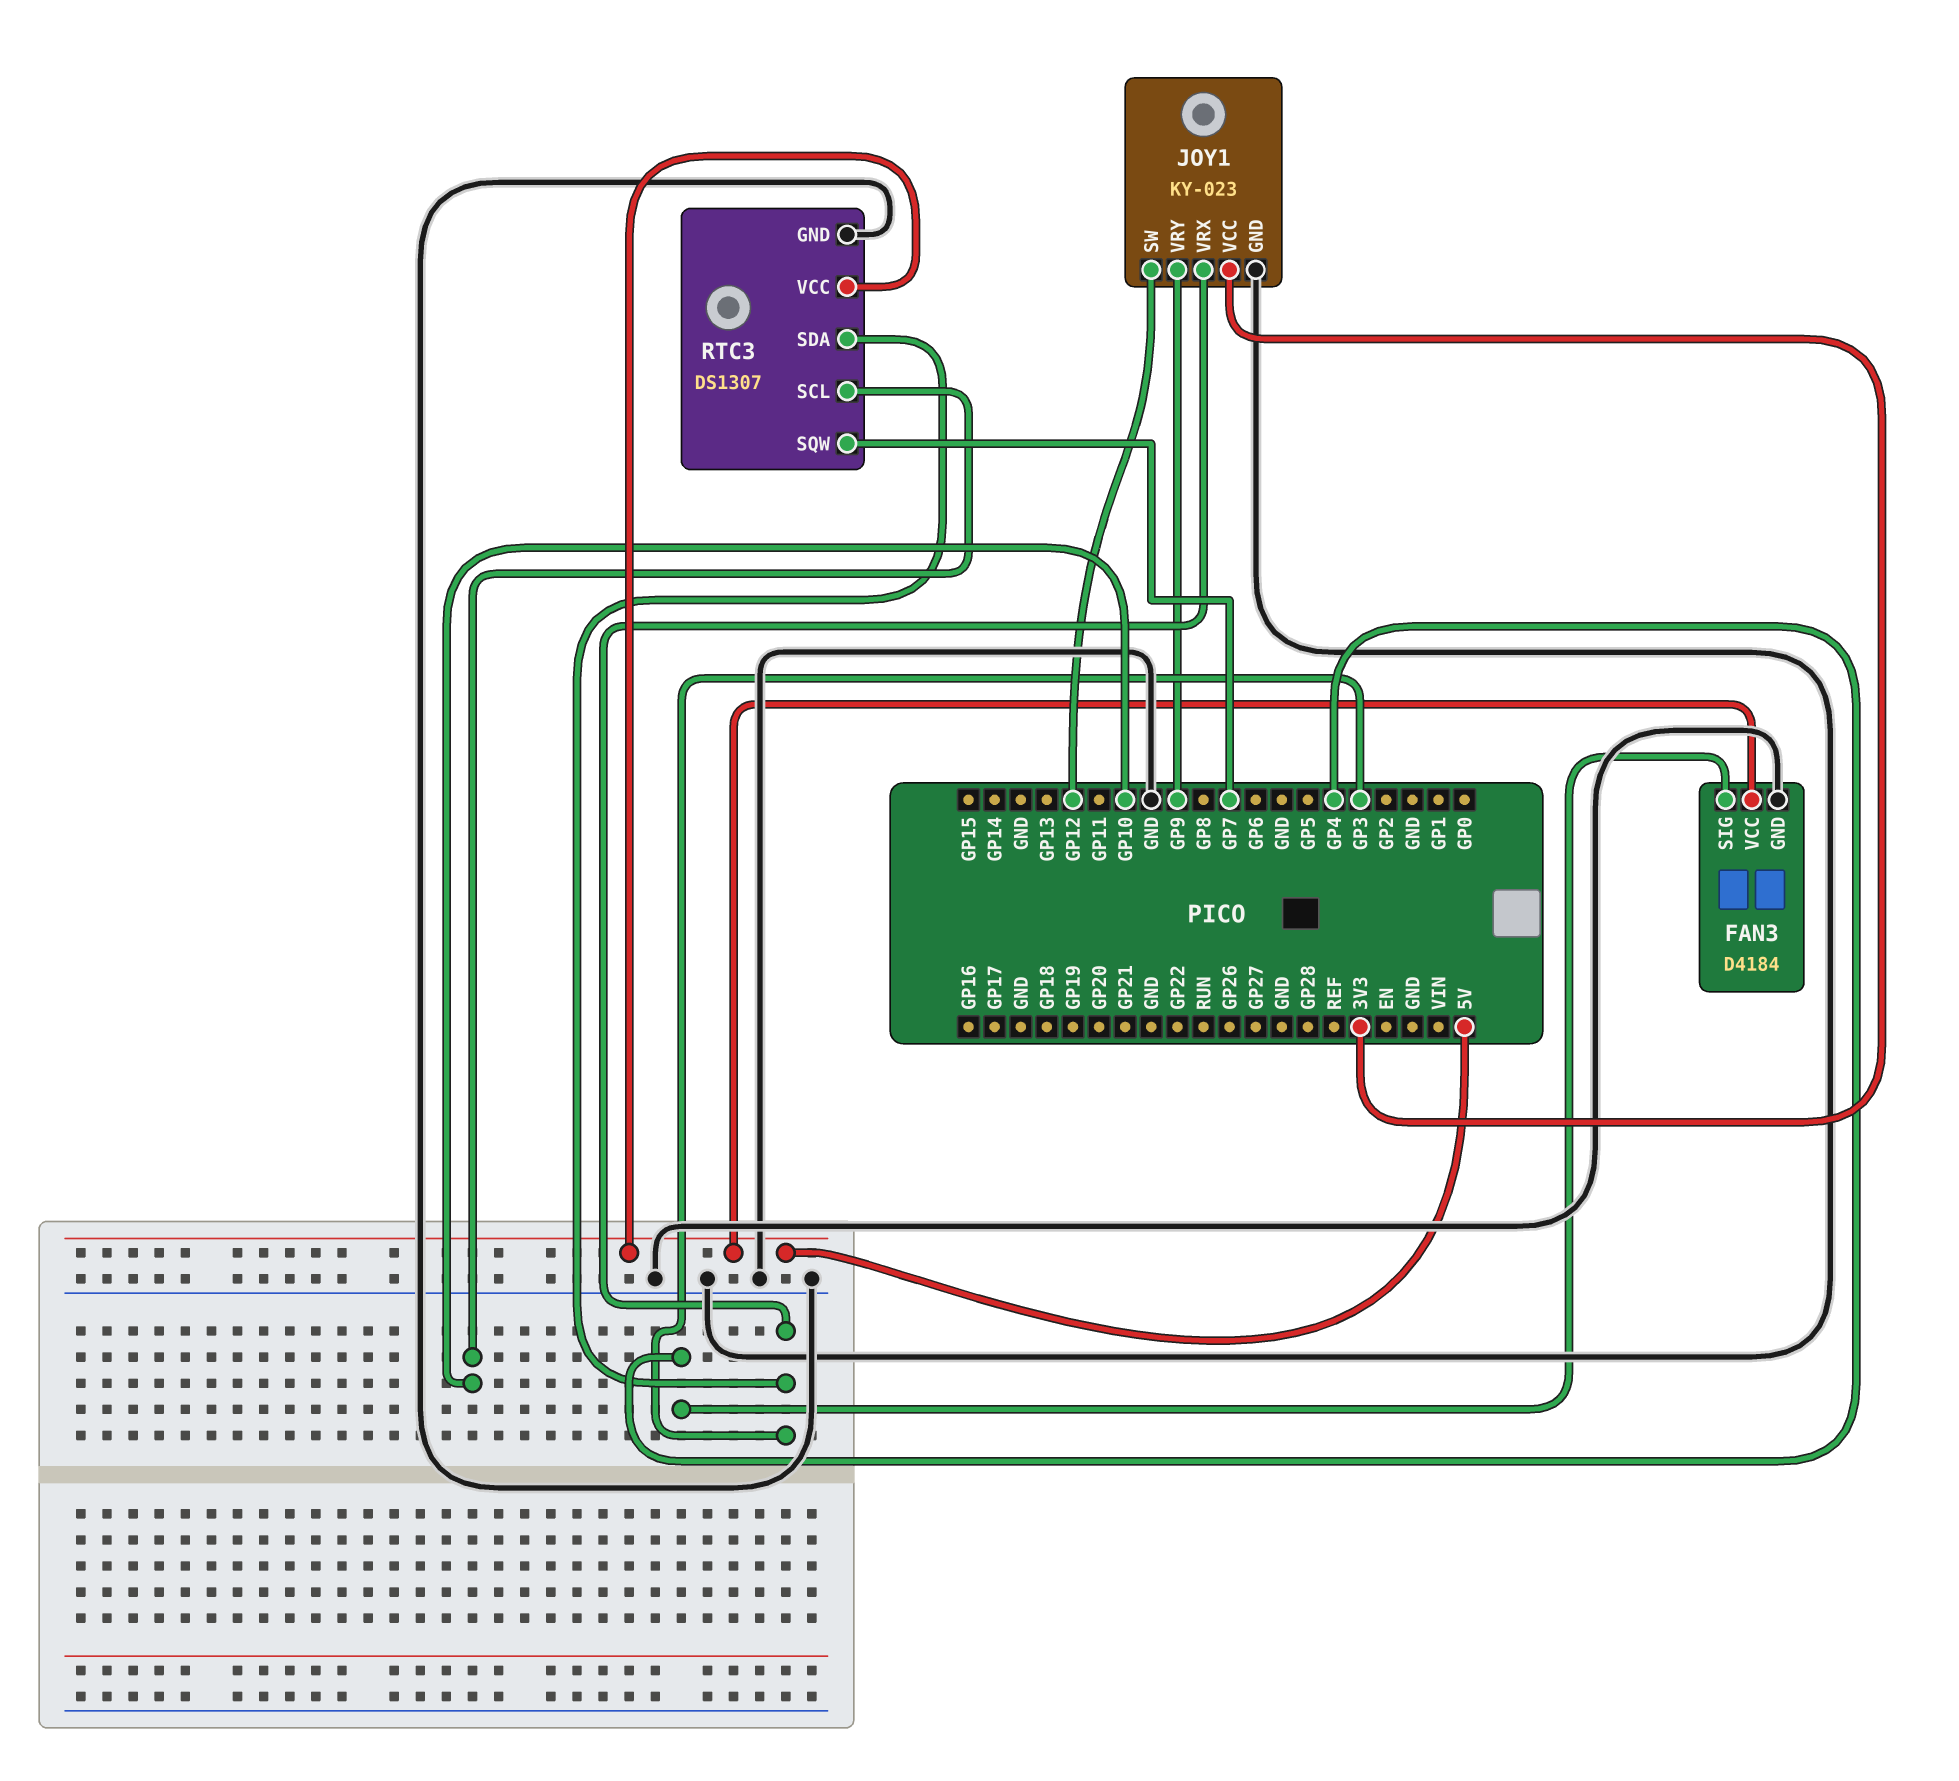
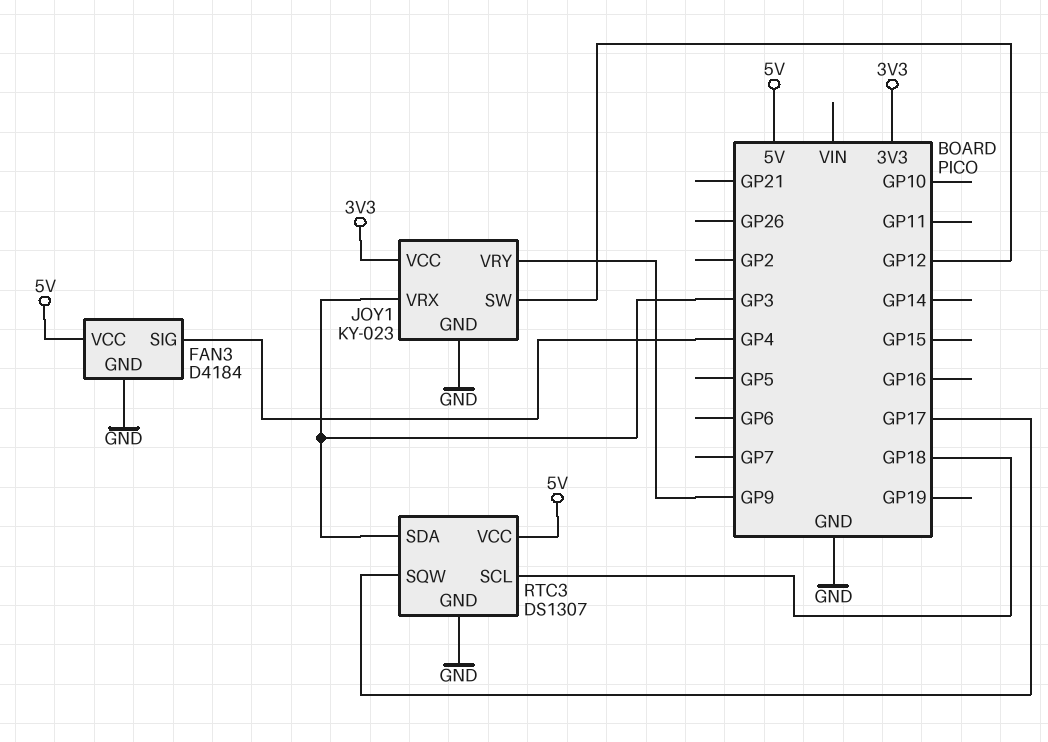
RTC3 pin SCL: GP10 -> GP18
RTC3 pin SQW: GP7 -> GP17

